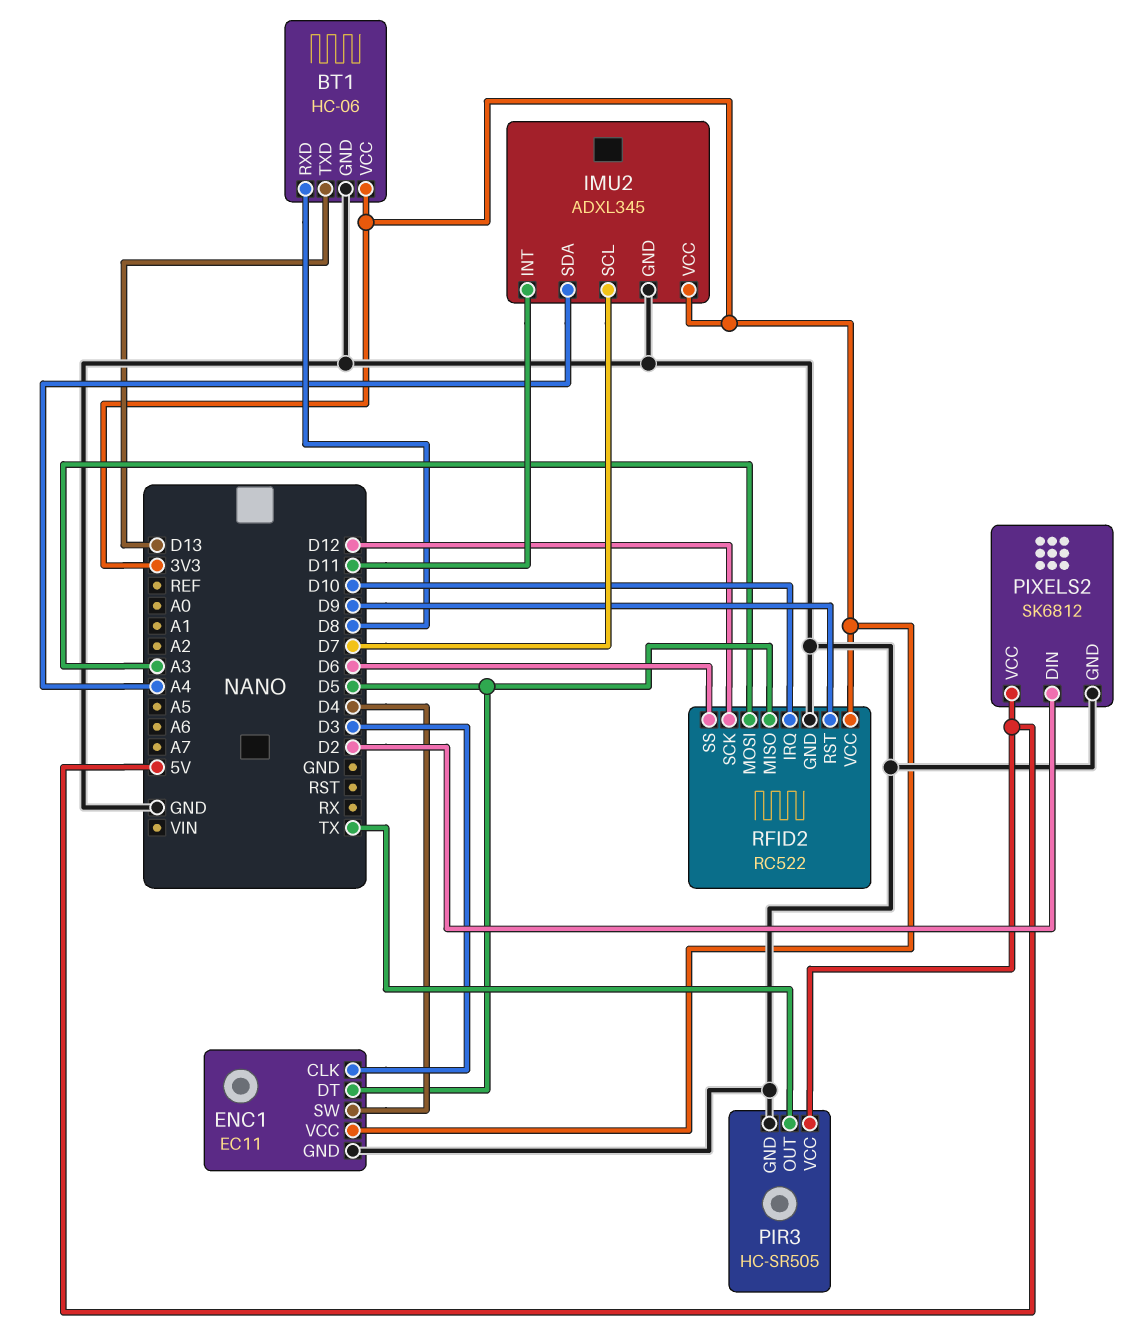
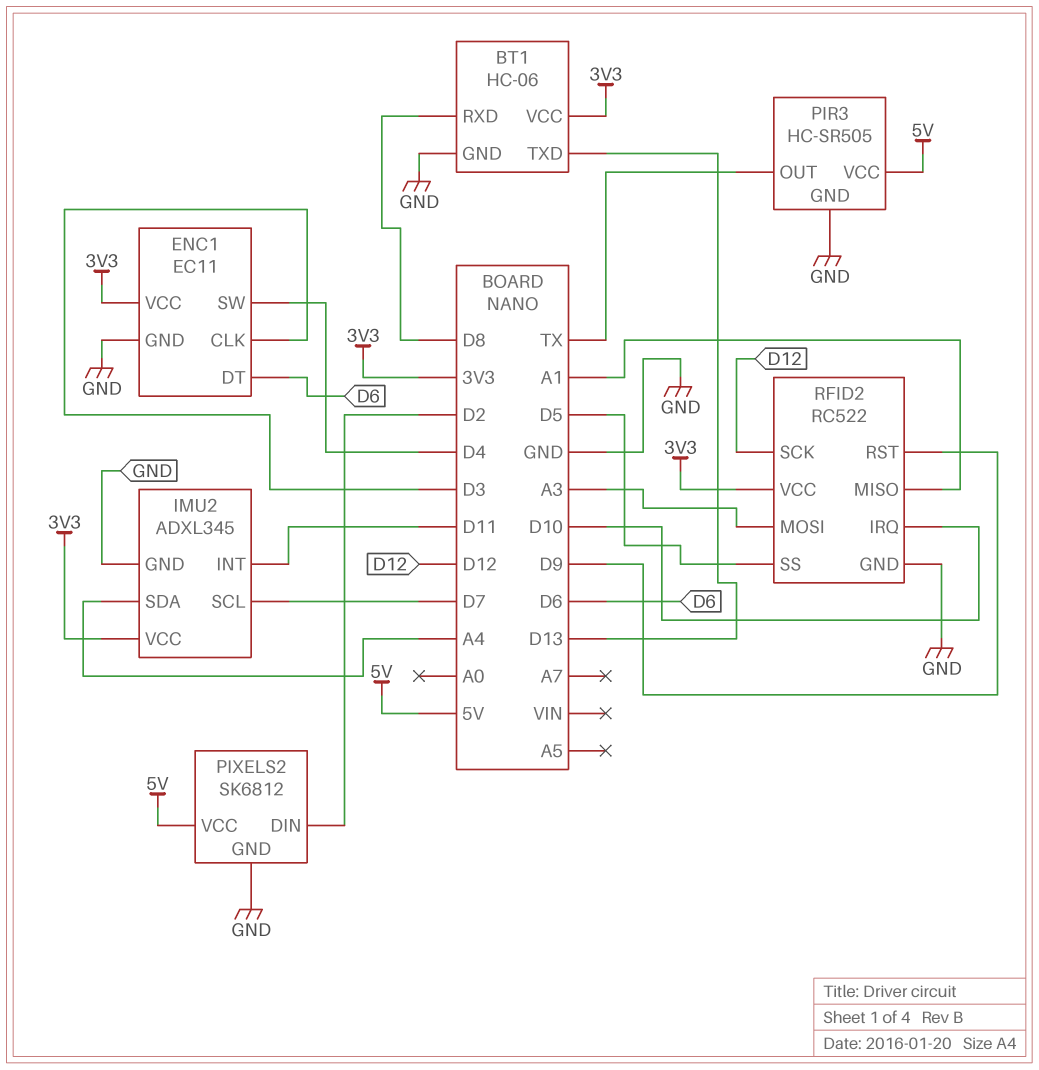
ENC1 pin DT: D5 -> D6
RFID2 pin MISO: D5 -> A1
RFID2 pin SS: D6 -> D5

